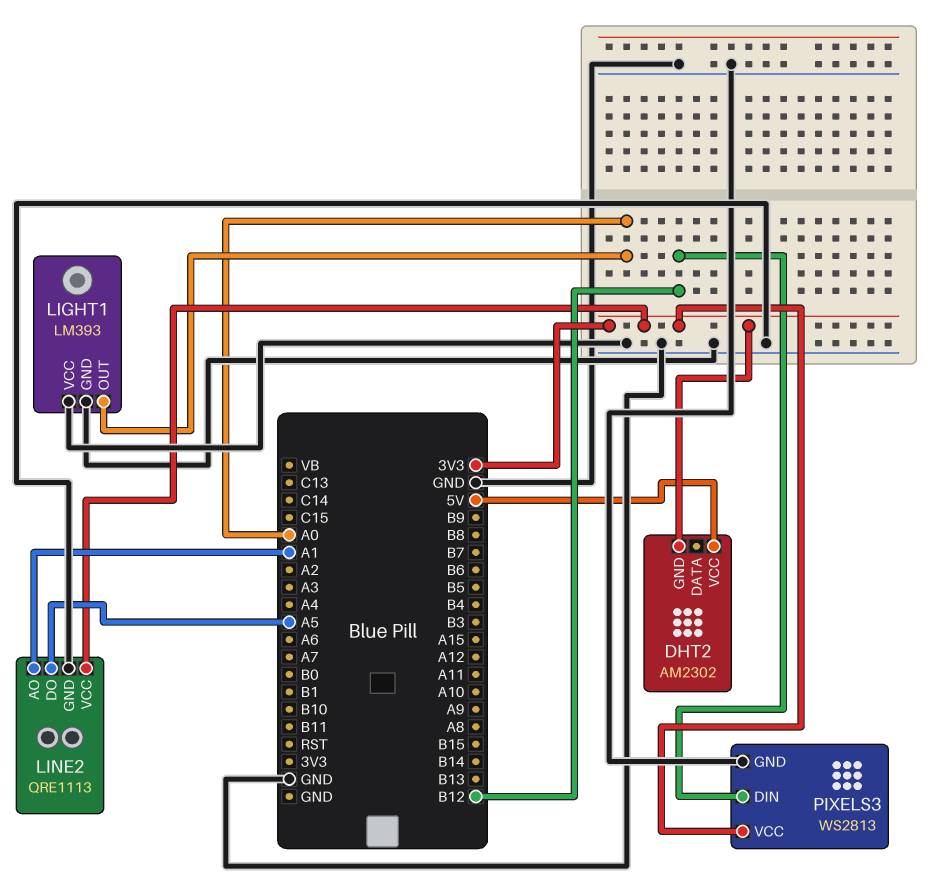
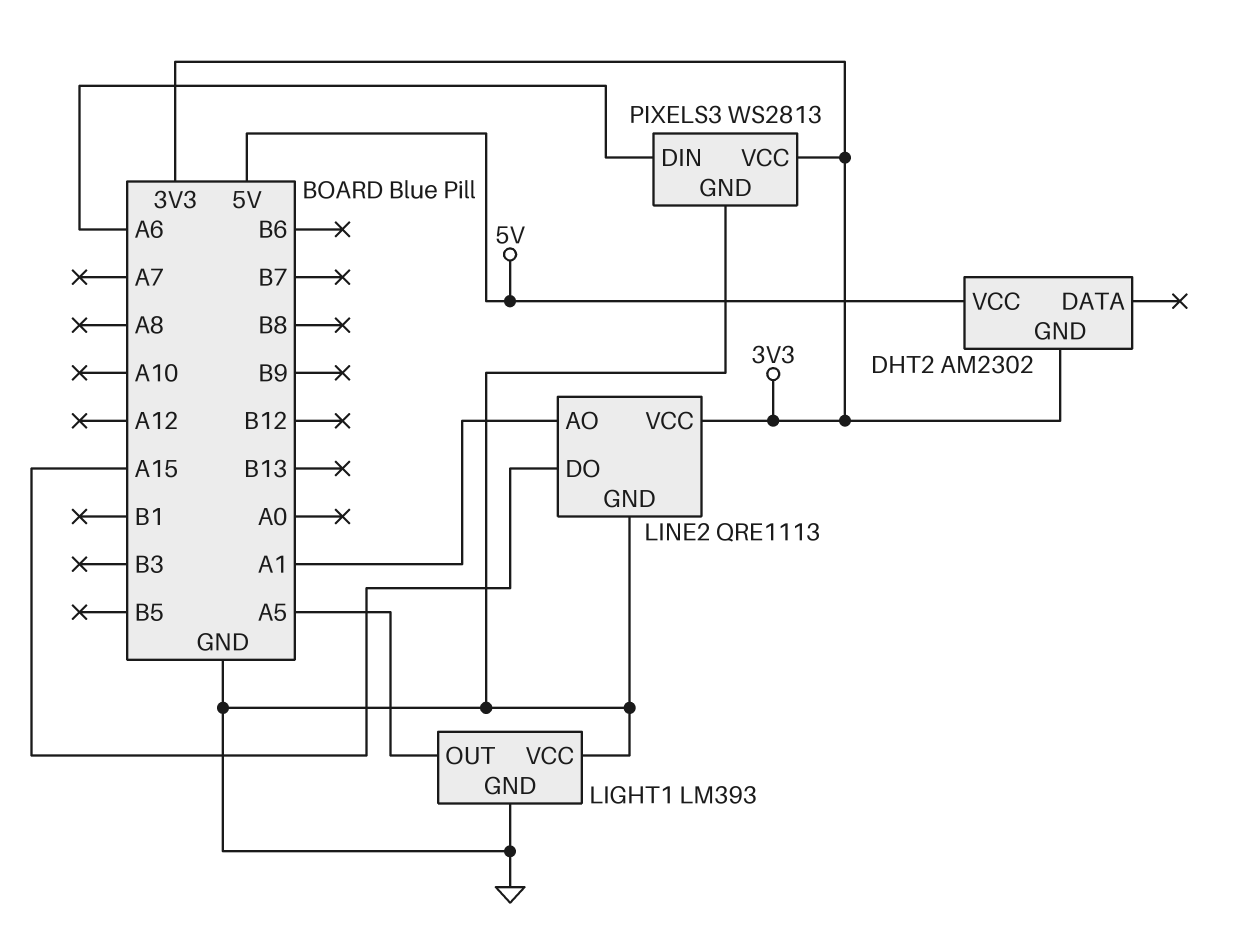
LIGHT1 pin OUT: A0 -> A5
LINE2 pin DO: A5 -> A15
PIXELS3 pin DIN: B12 -> A6

